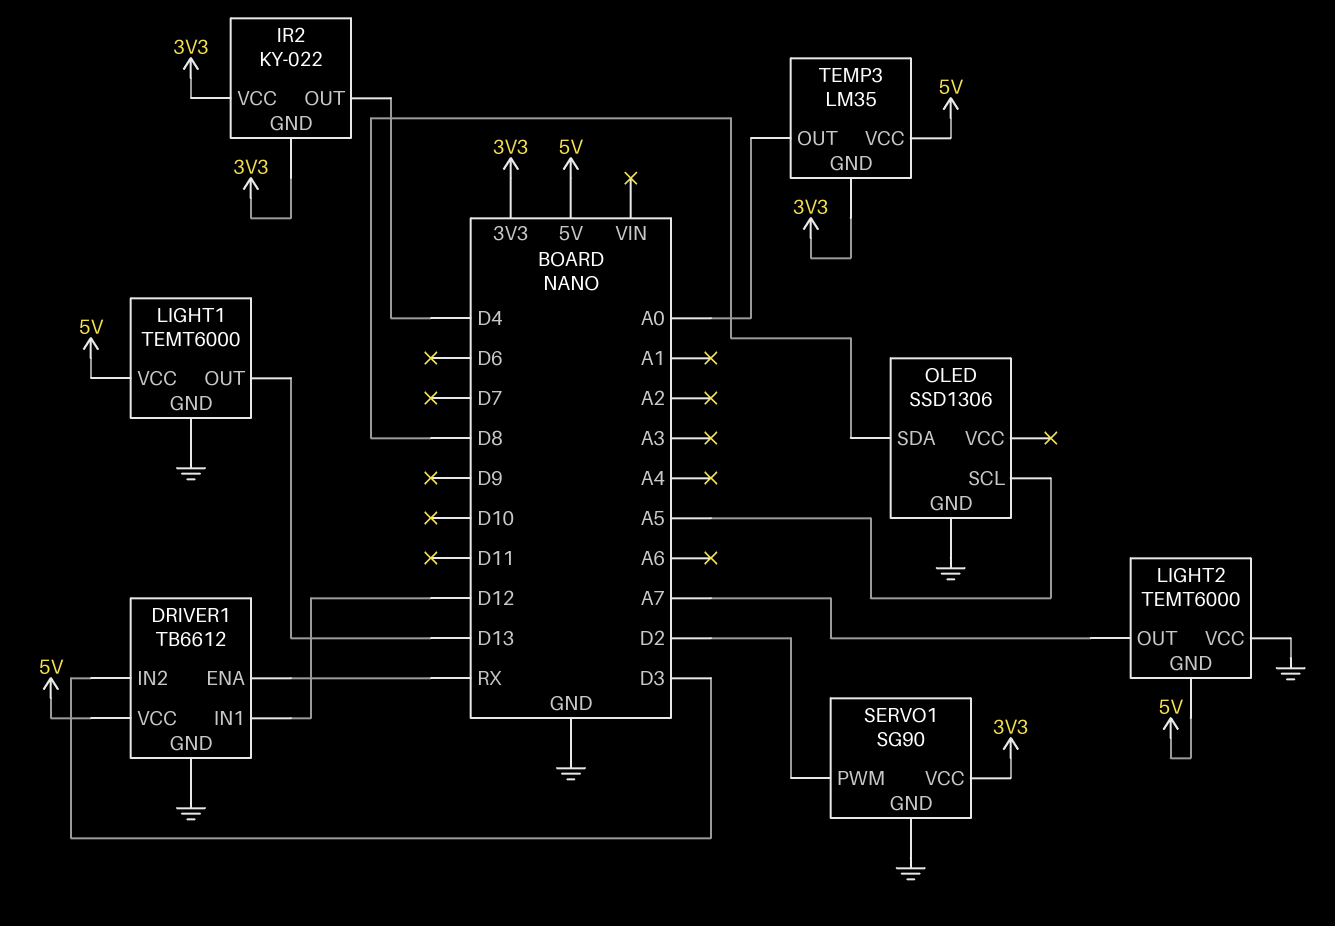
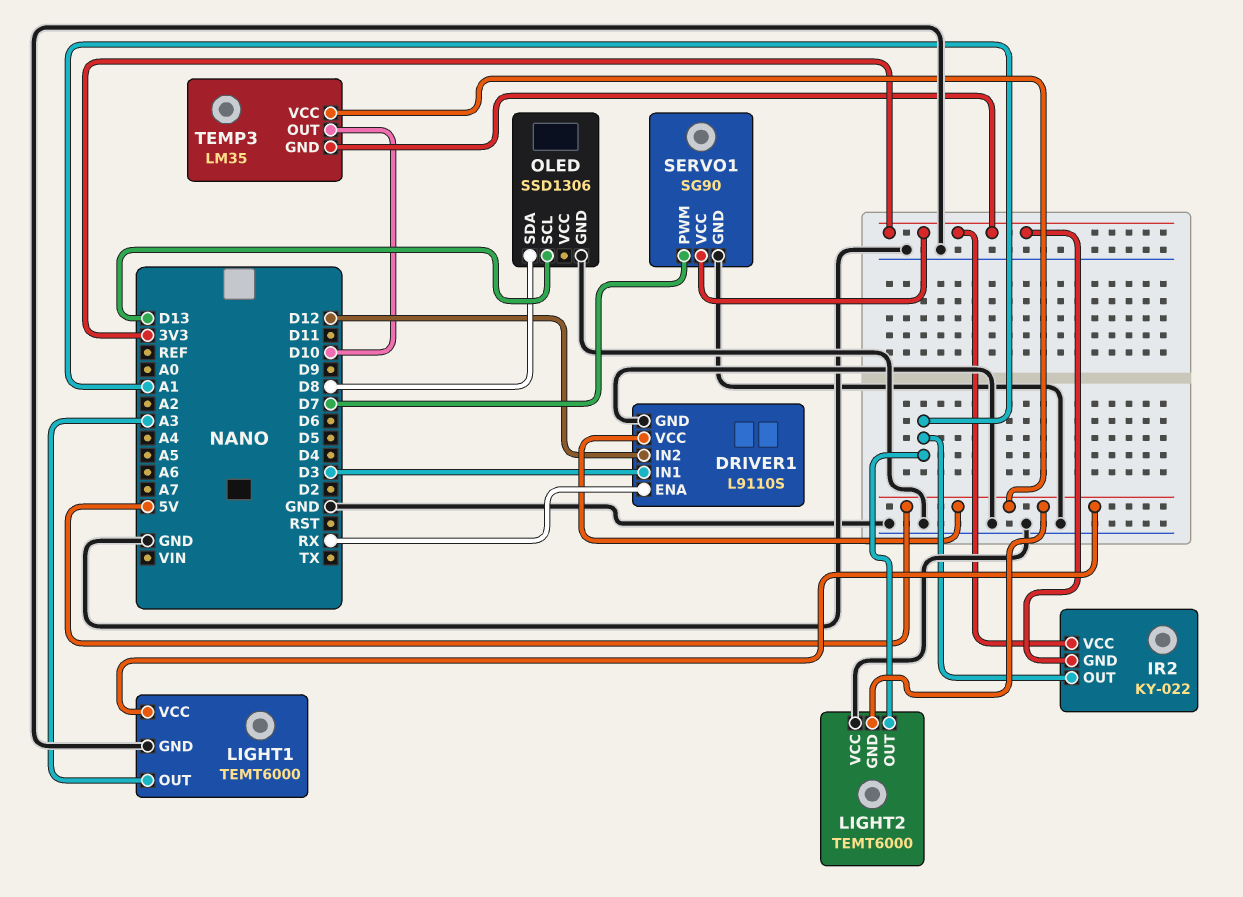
DRIVER1: TB6612 -> L9110S
DRIVER1 pin IN1: D12 -> D3
DRIVER1 pin IN2: D3 -> D12
IR2 pin OUT: D4 -> A1
LIGHT1 pin OUT: D13 -> A3
LIGHT2 pin OUT: A7 -> A1
OLED pin SCL: A5 -> D13
SERVO1 pin PWM: D2 -> D7
TEMP3 pin OUT: A0 -> D10

